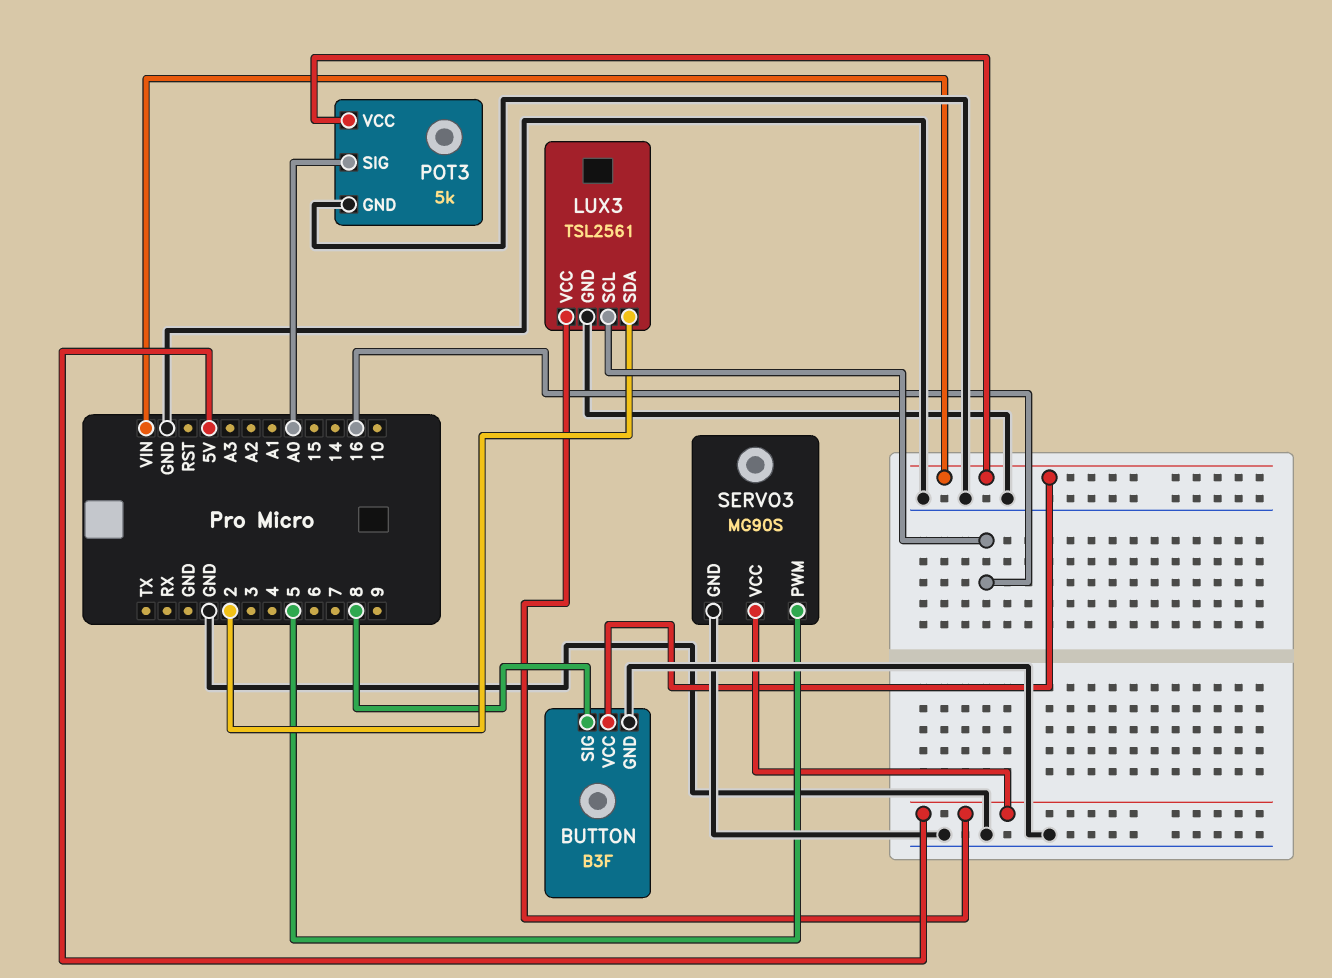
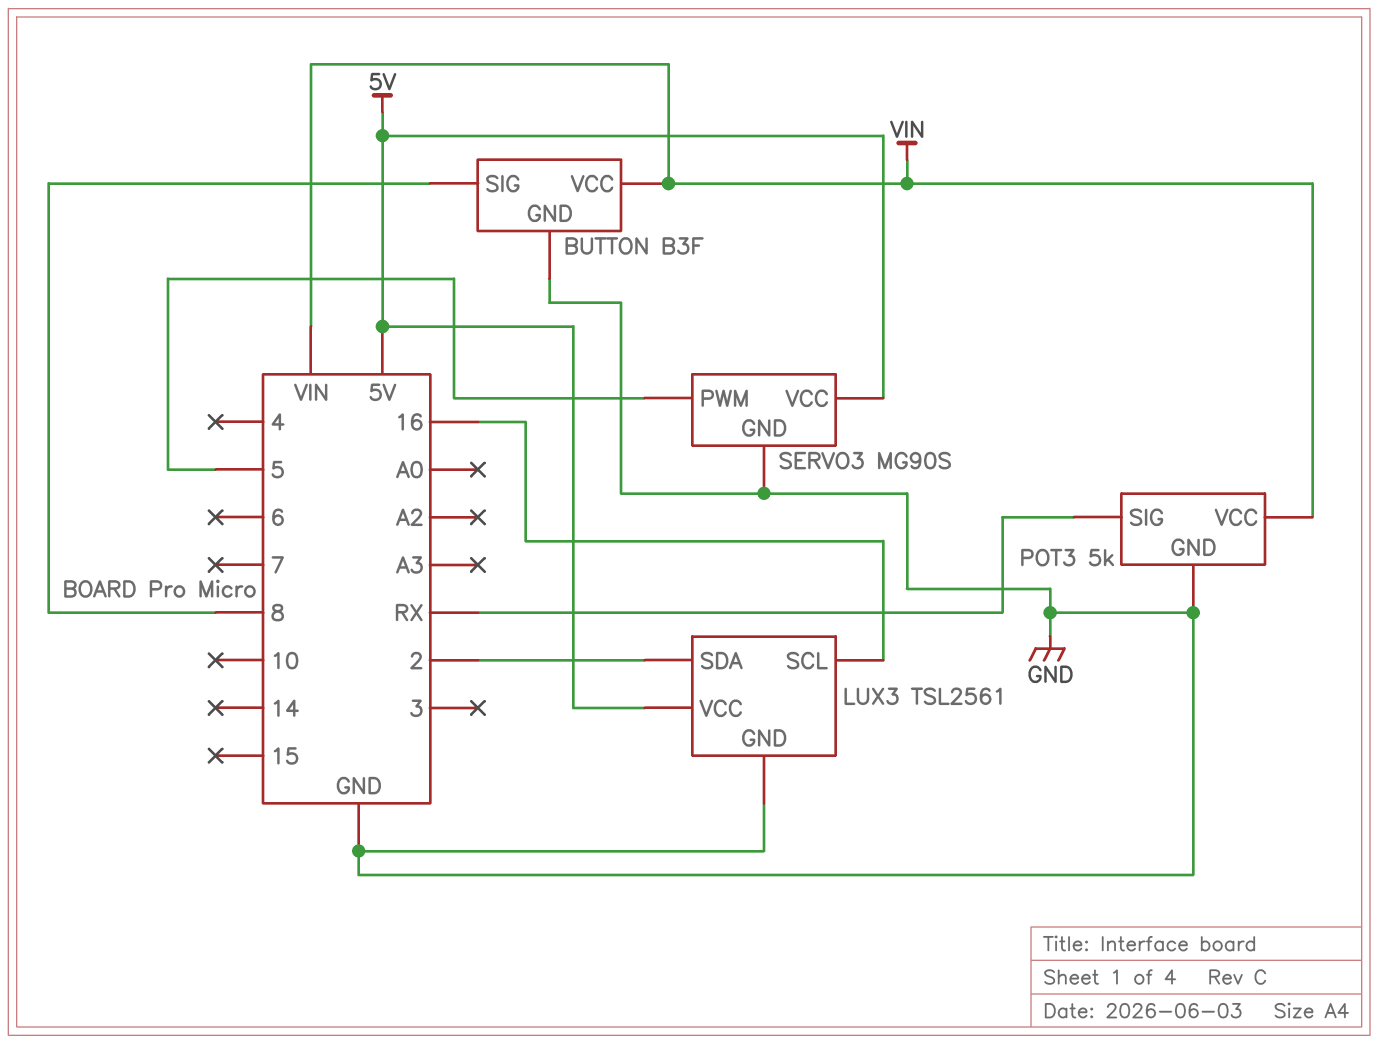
POT3 pin SIG: A0 -> RX

